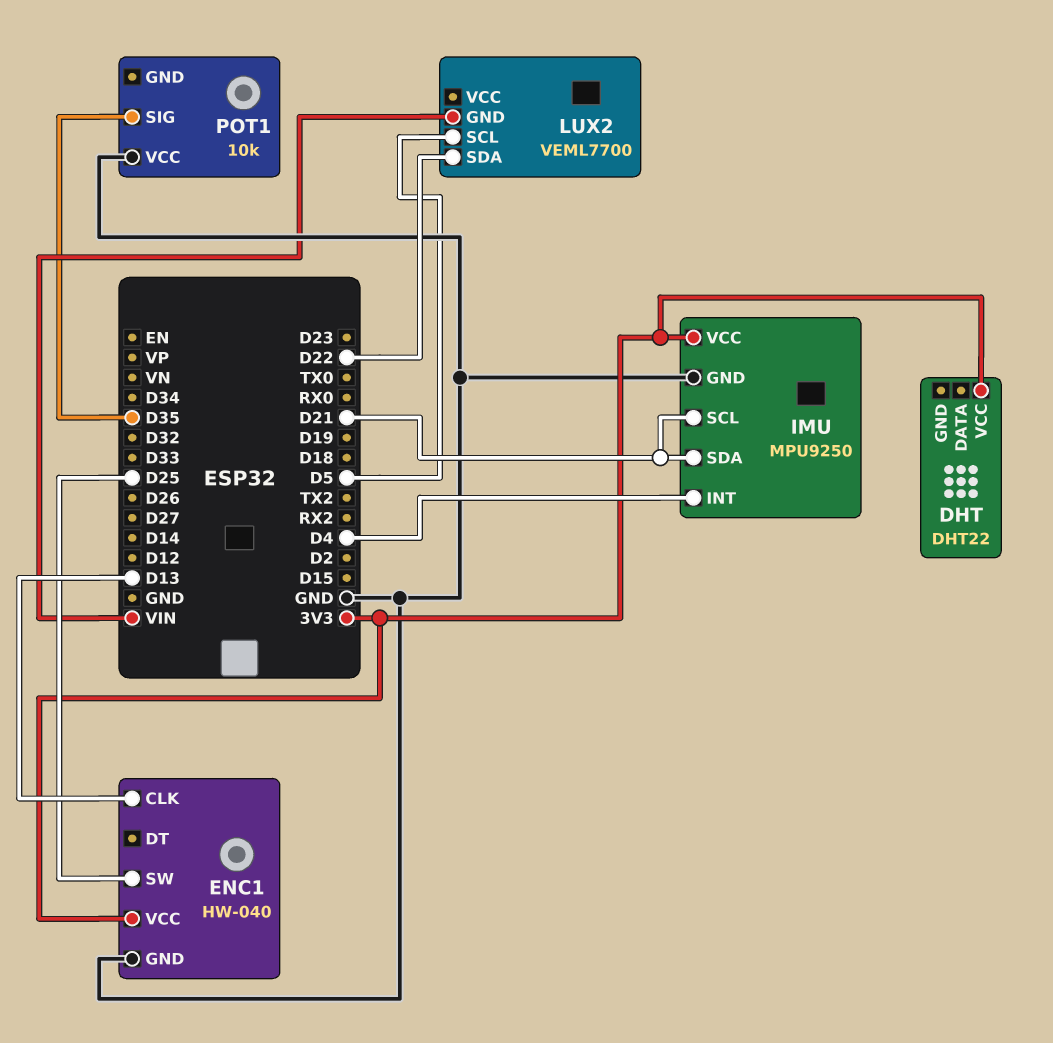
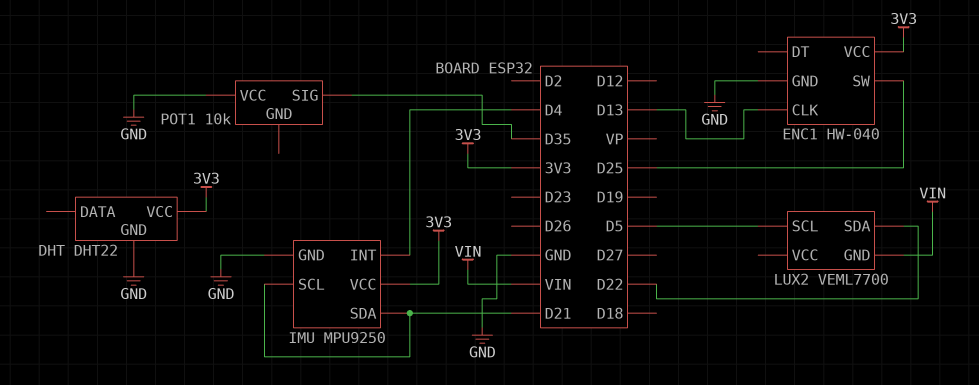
DHT pin GND: none -> GND

